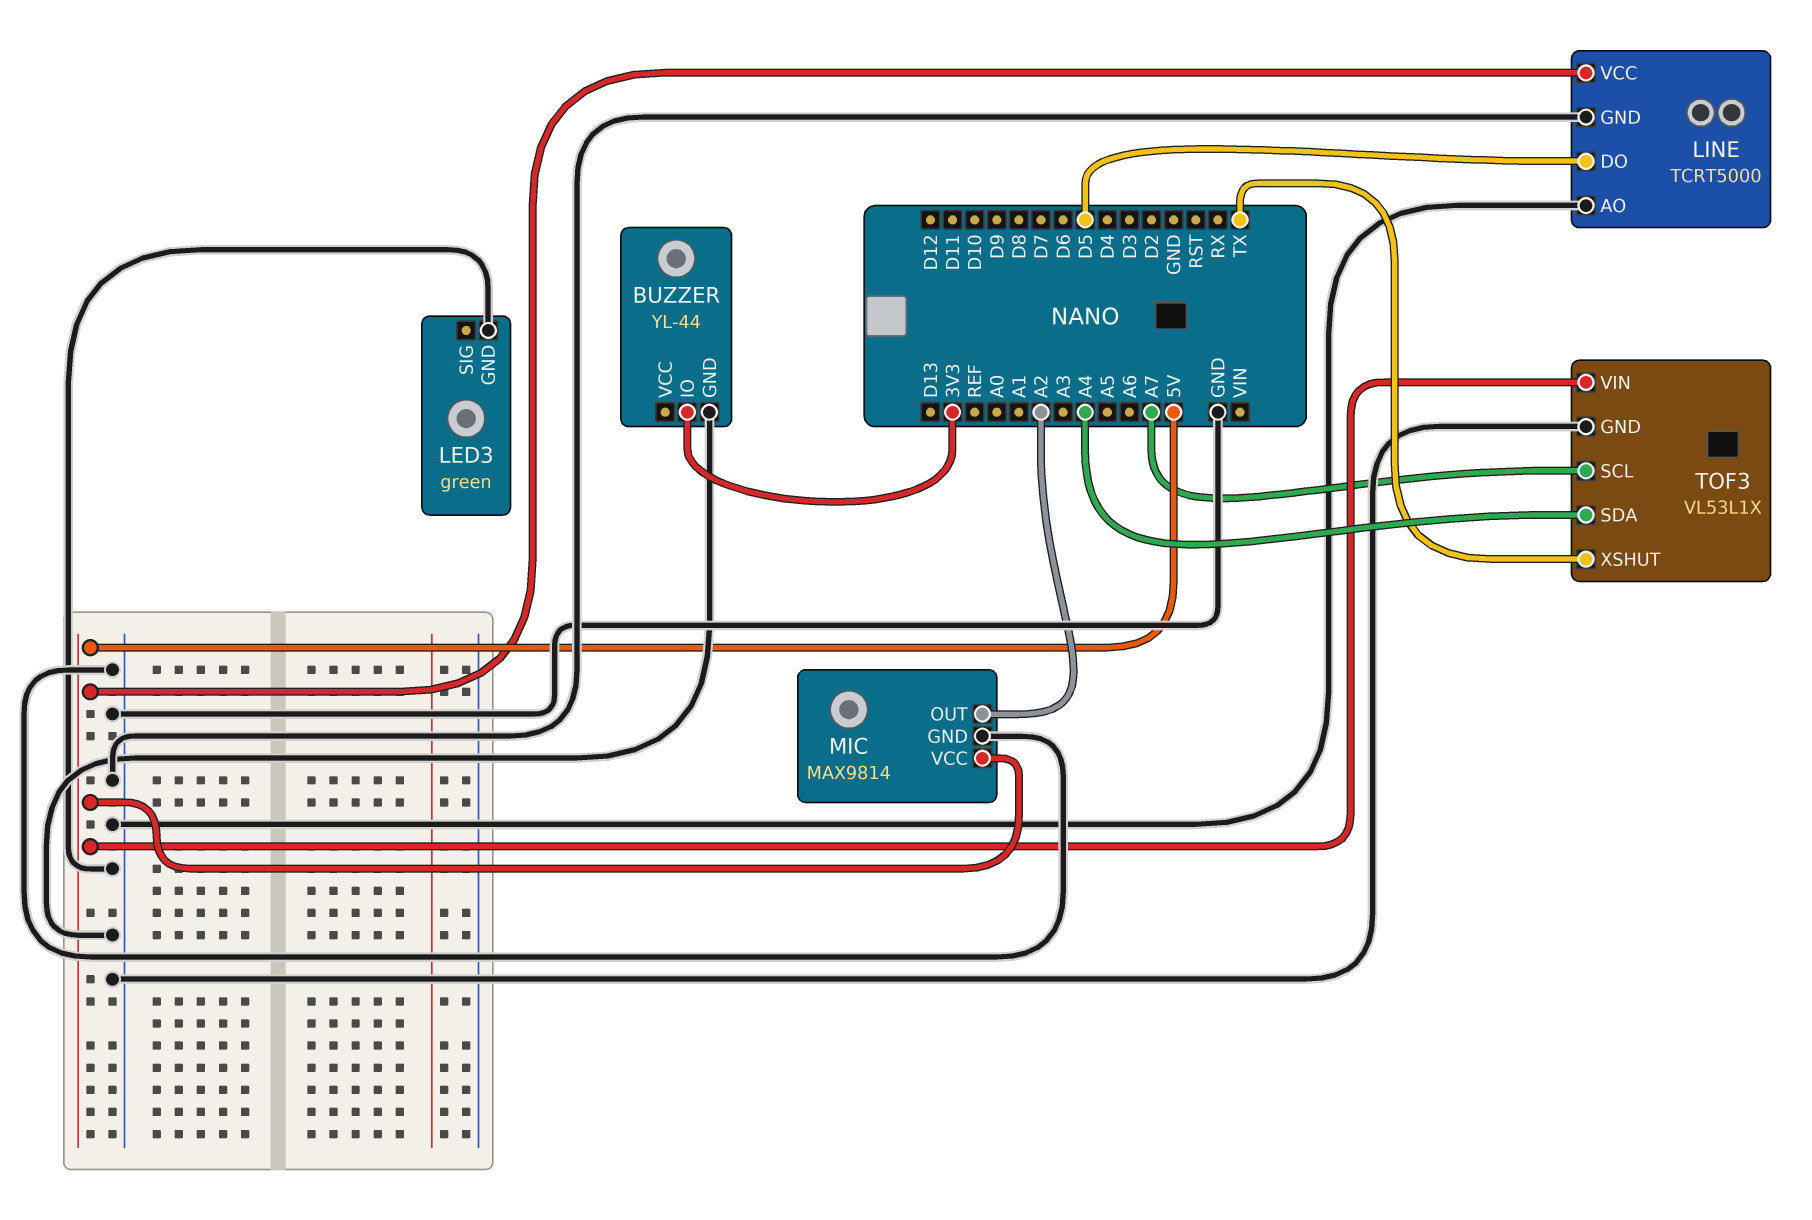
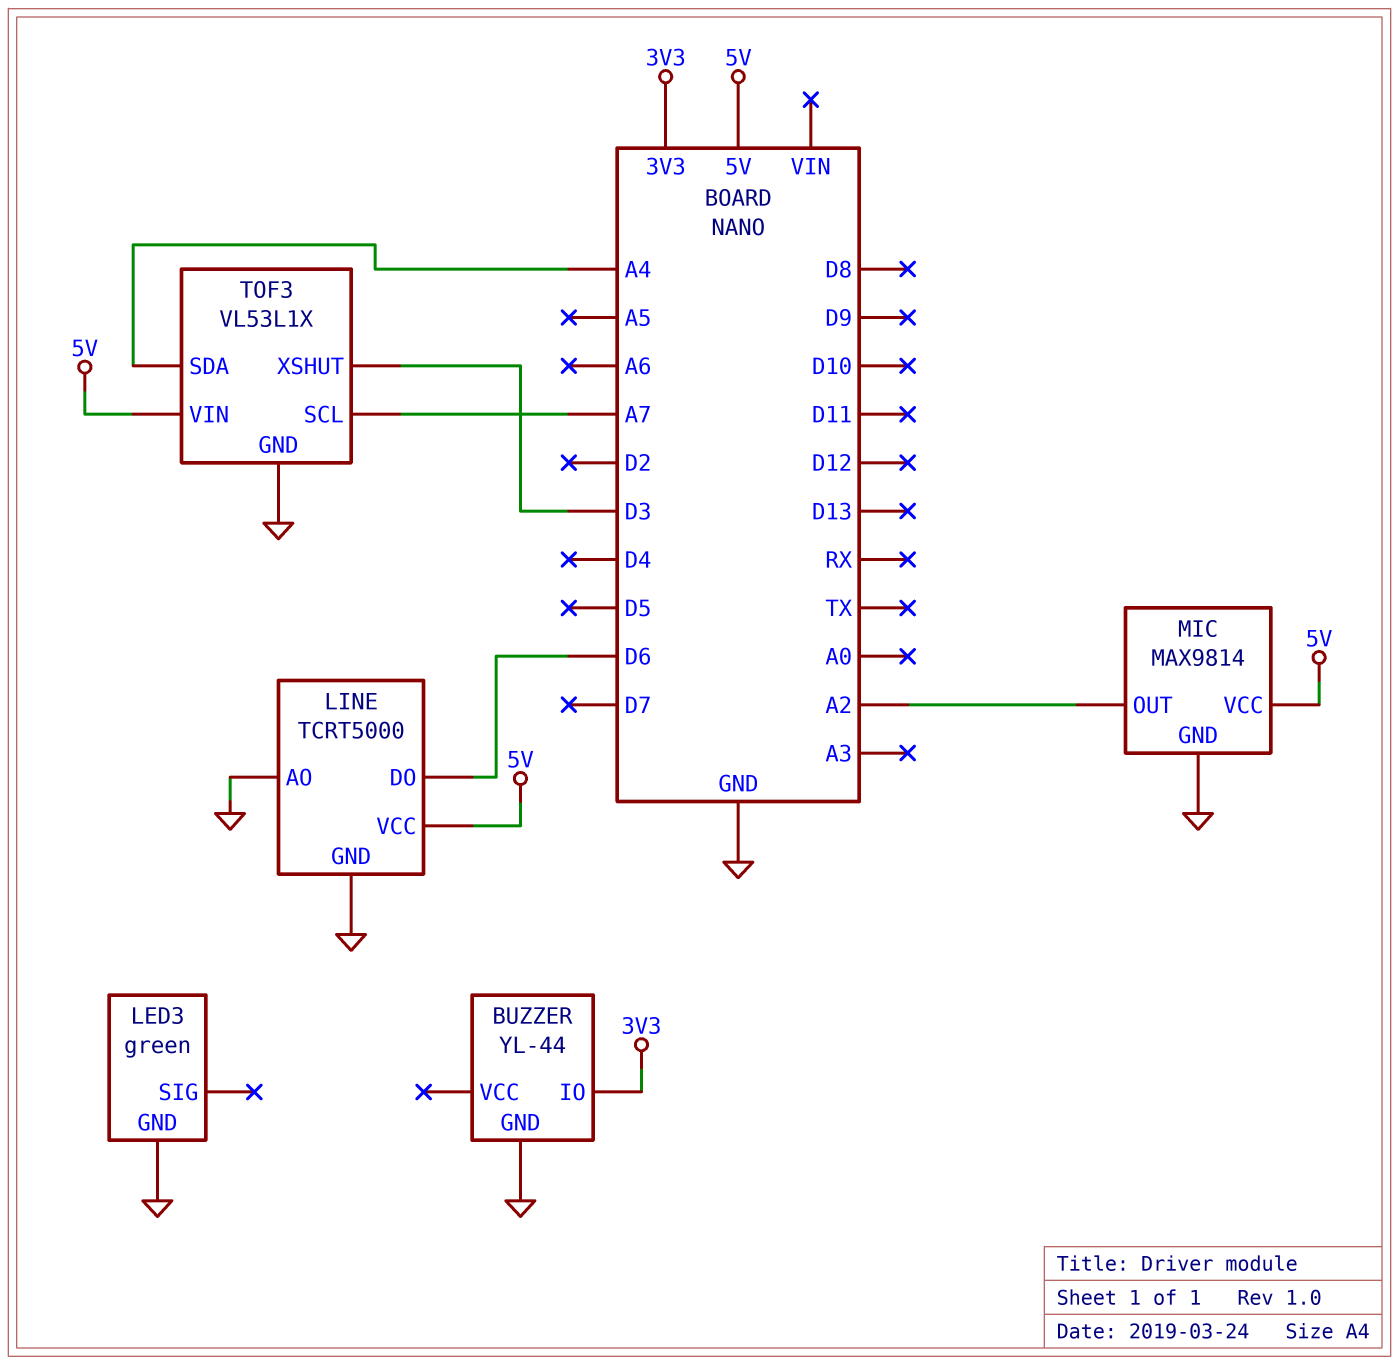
LINE pin DO: D5 -> D6
TOF3 pin XSHUT: TX -> D3

